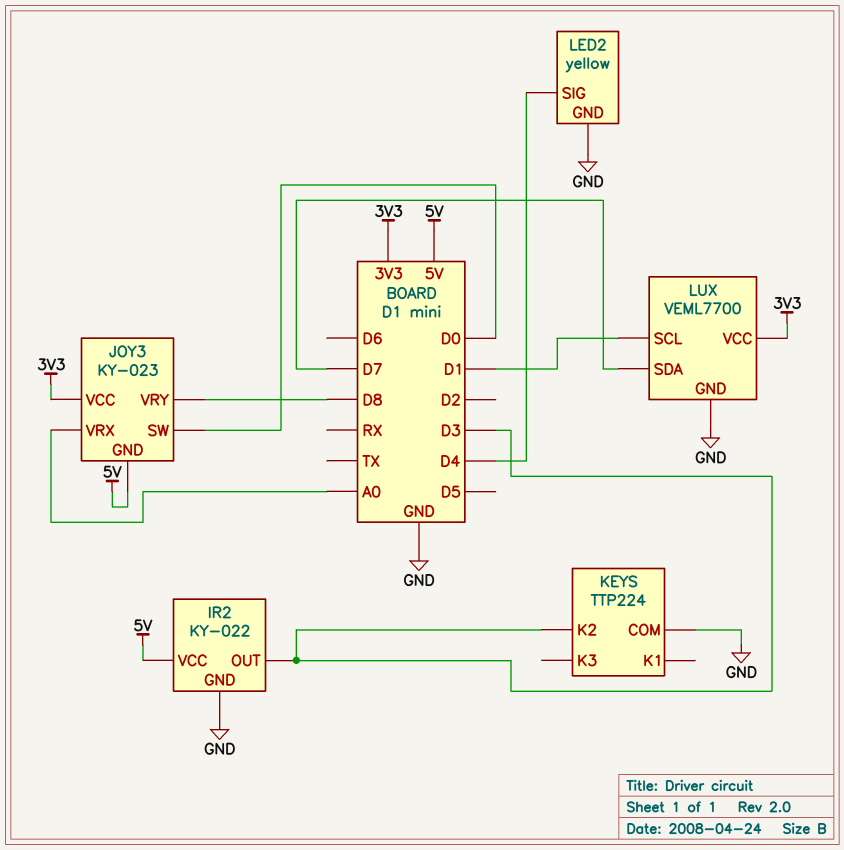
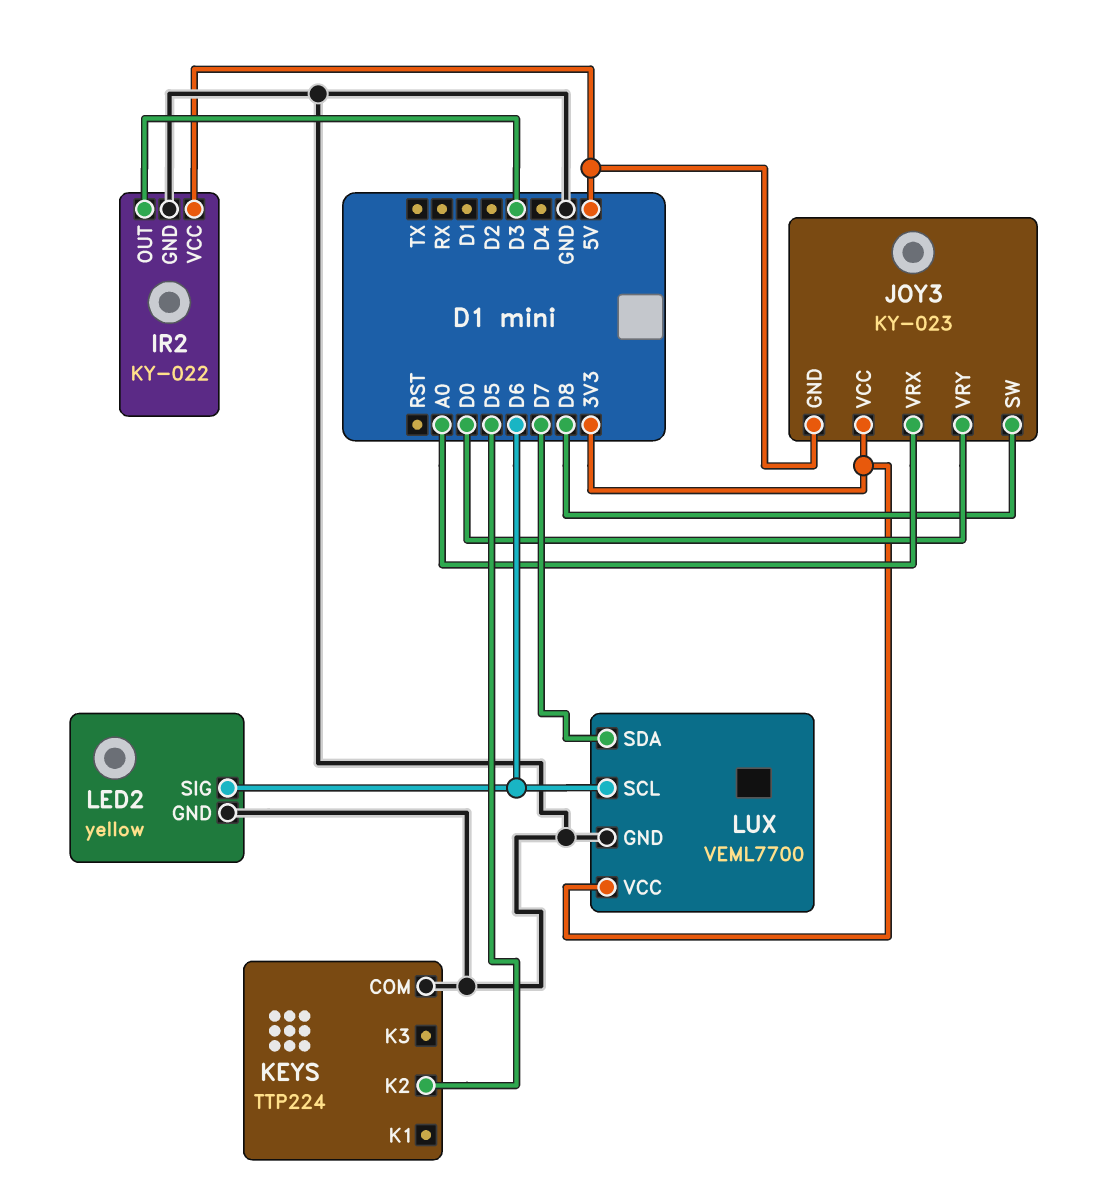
JOY3 pin SW: D0 -> D8
JOY3 pin VRY: D8 -> D0
KEYS pin K2: D3 -> D5
LED2 pin SIG: D4 -> D6
LUX pin SCL: D1 -> D6

